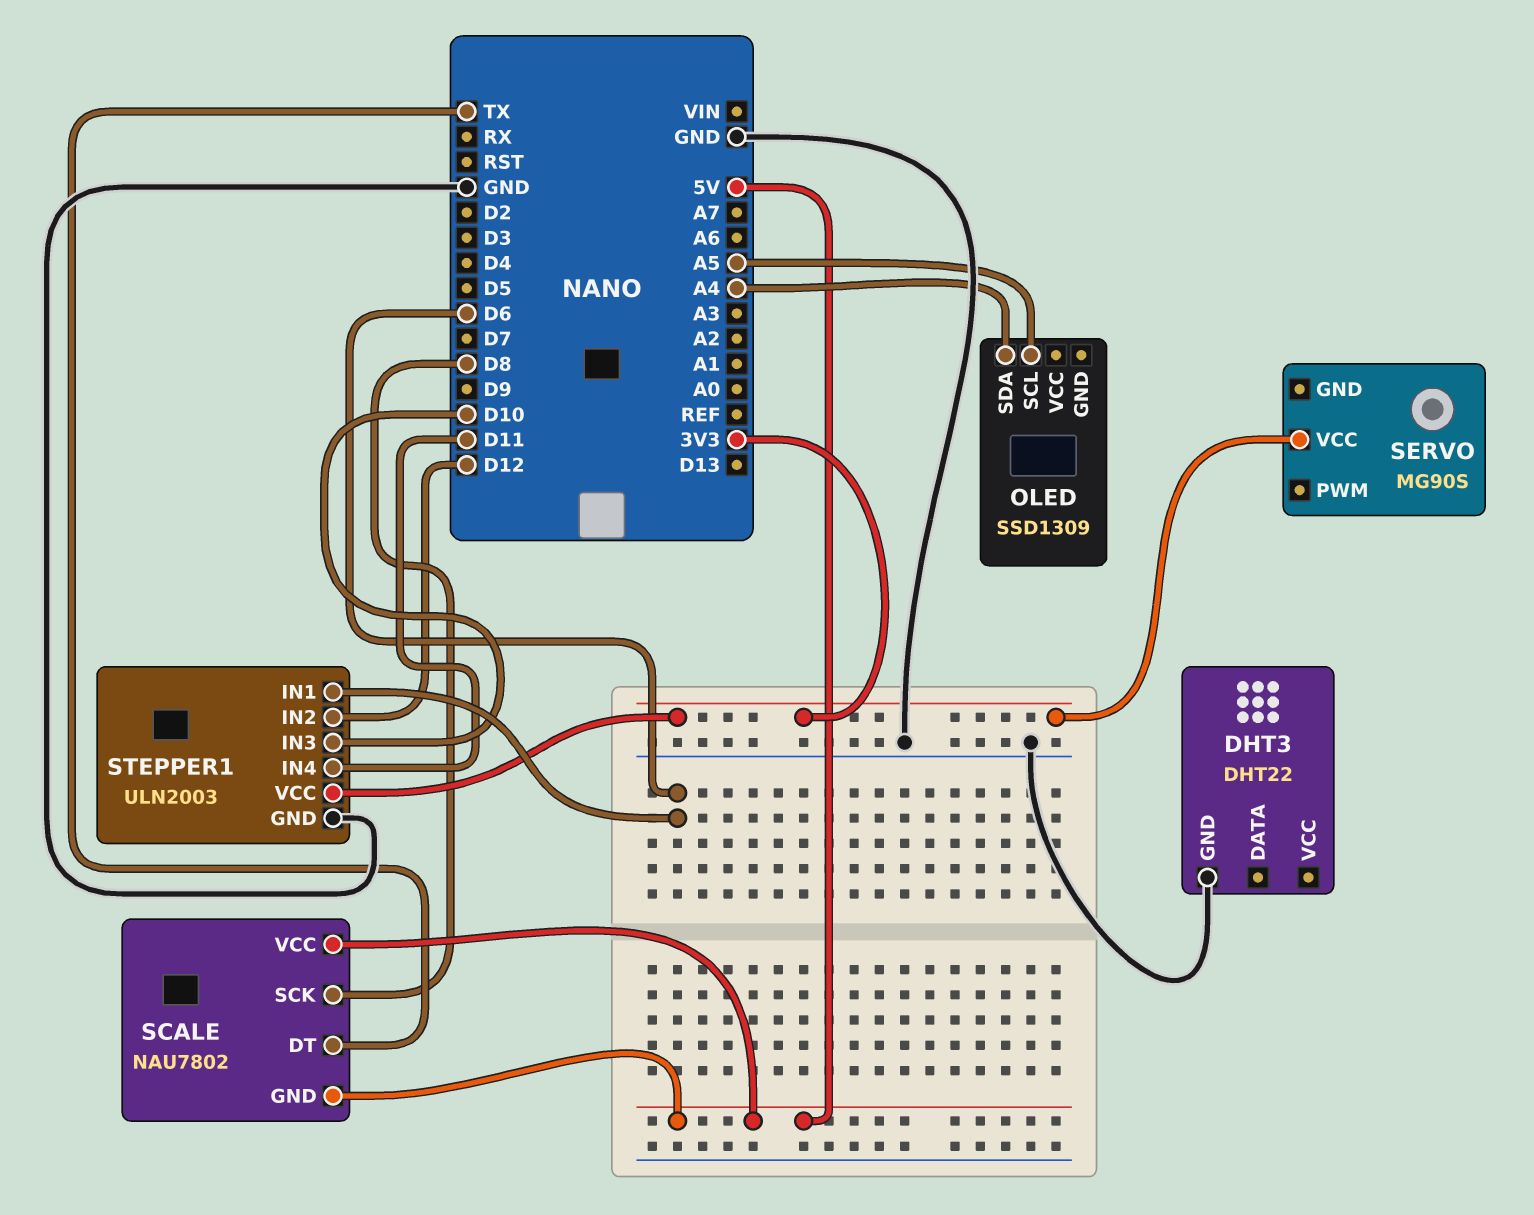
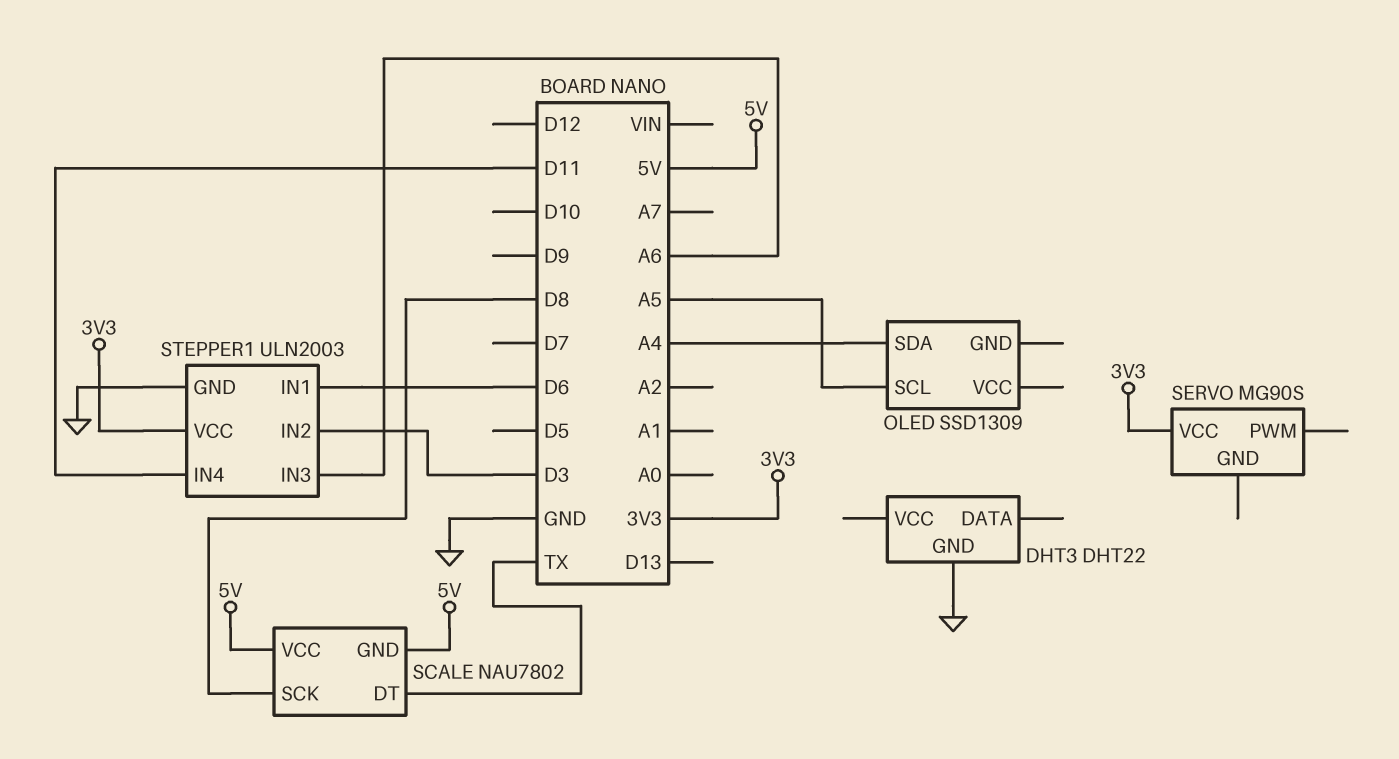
STEPPER1 pin IN2: D12 -> D3
STEPPER1 pin IN3: D10 -> A6

